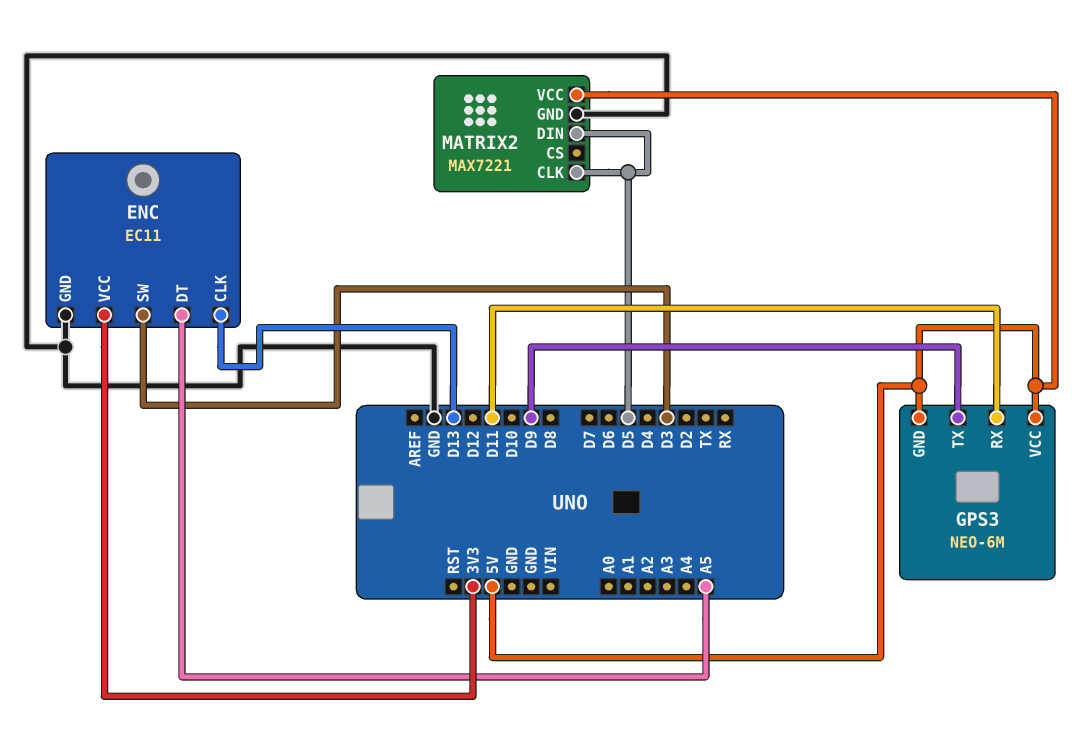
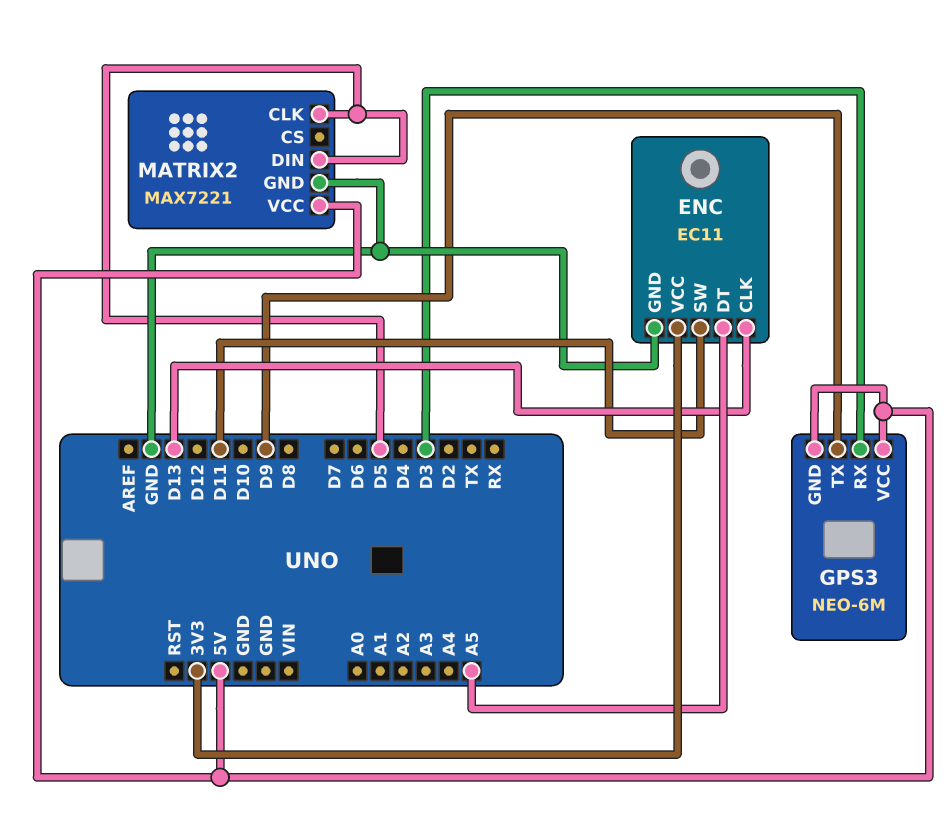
ENC pin SW: D3 -> D11
GPS3 pin RX: D11 -> D3

